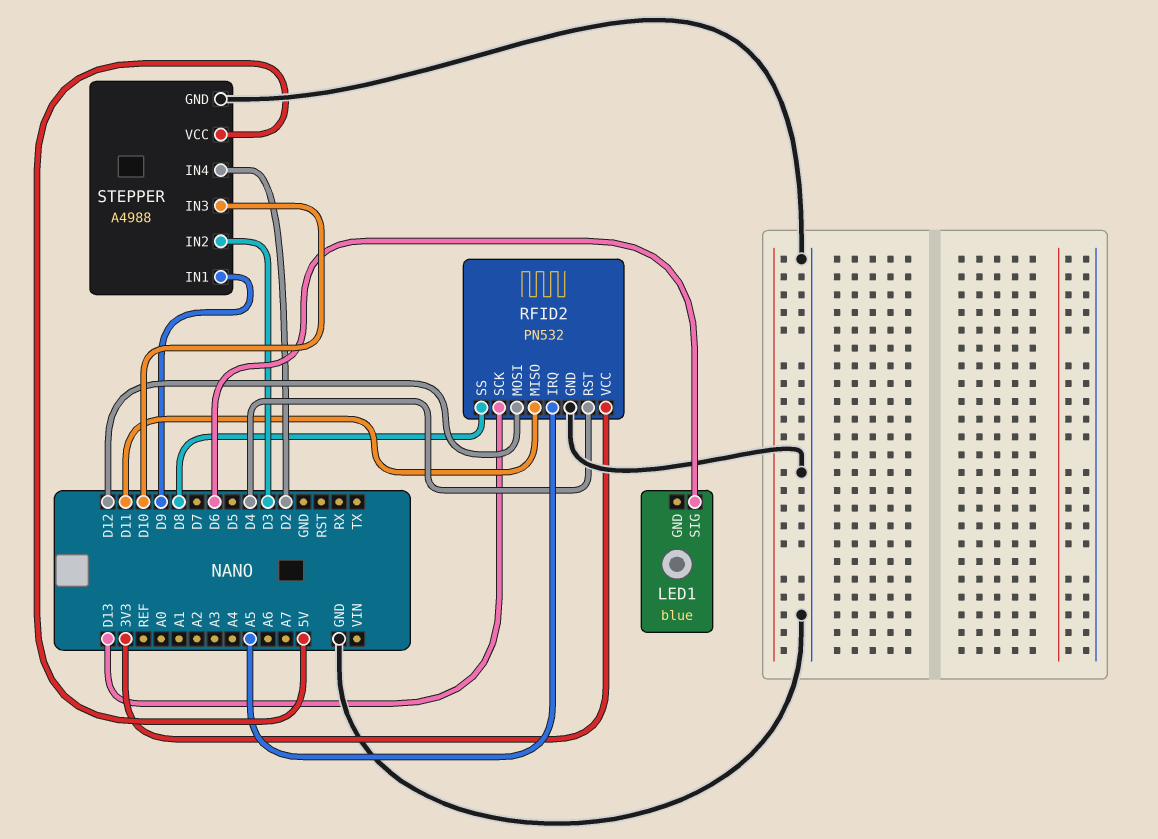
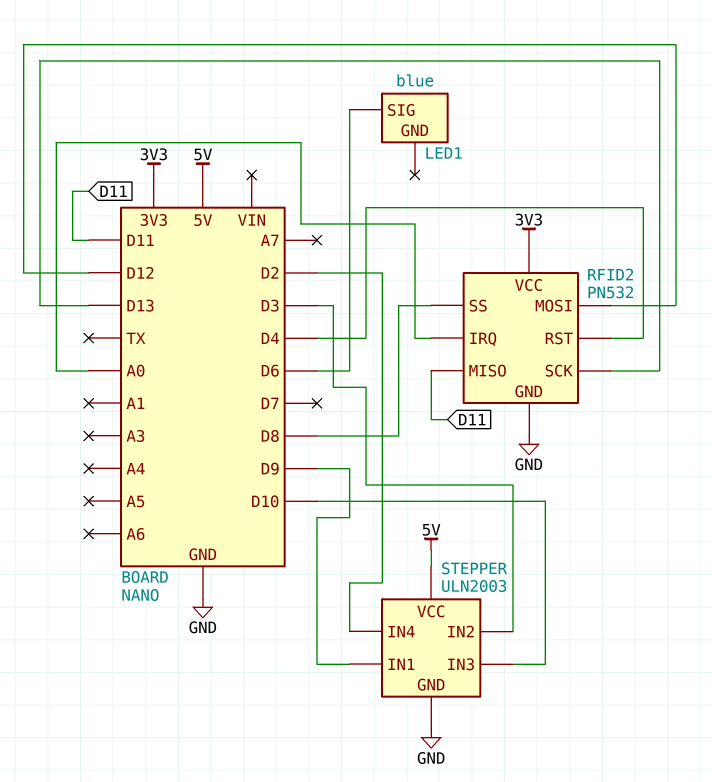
RFID2 pin IRQ: A5 -> A0
STEPPER: A4988 -> ULN2003

